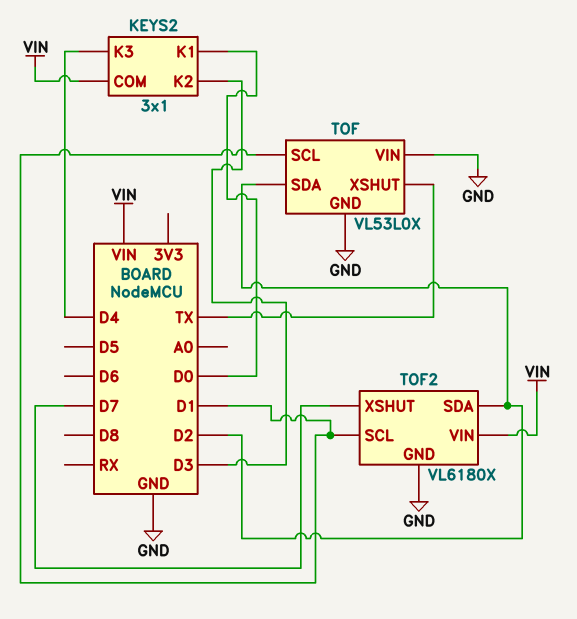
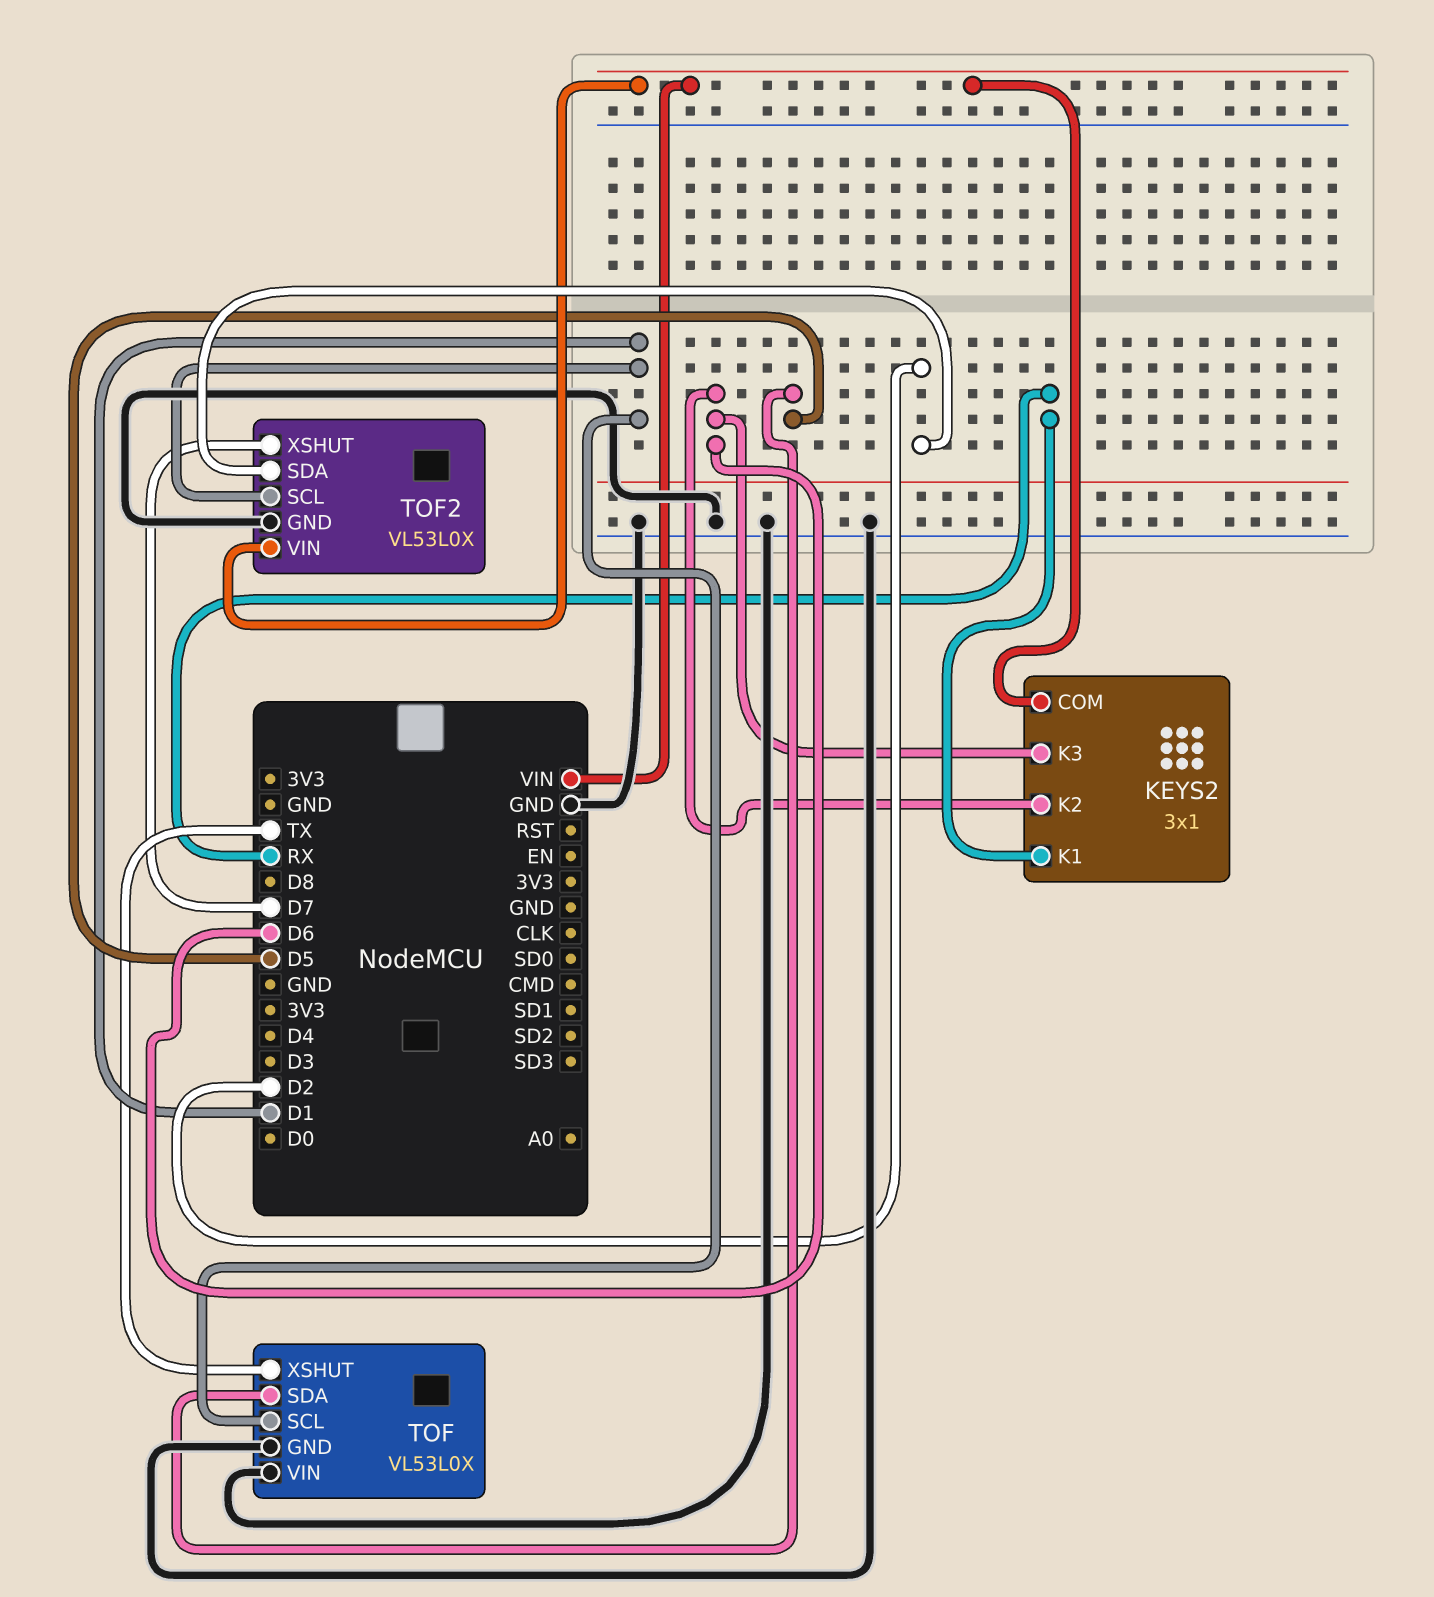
KEYS2 pin K1: D0 -> RX
KEYS2 pin K2: D3 -> D6
KEYS2 pin K3: D4 -> D6
TOF pin SDA: D2 -> D5
TOF2: VL6180X -> VL53L0X

